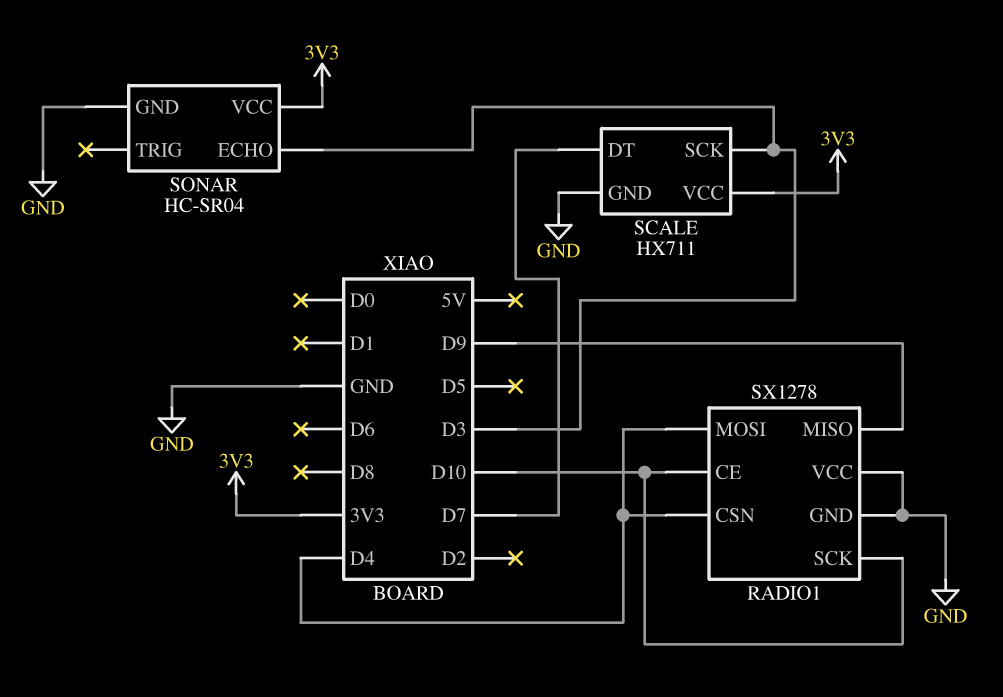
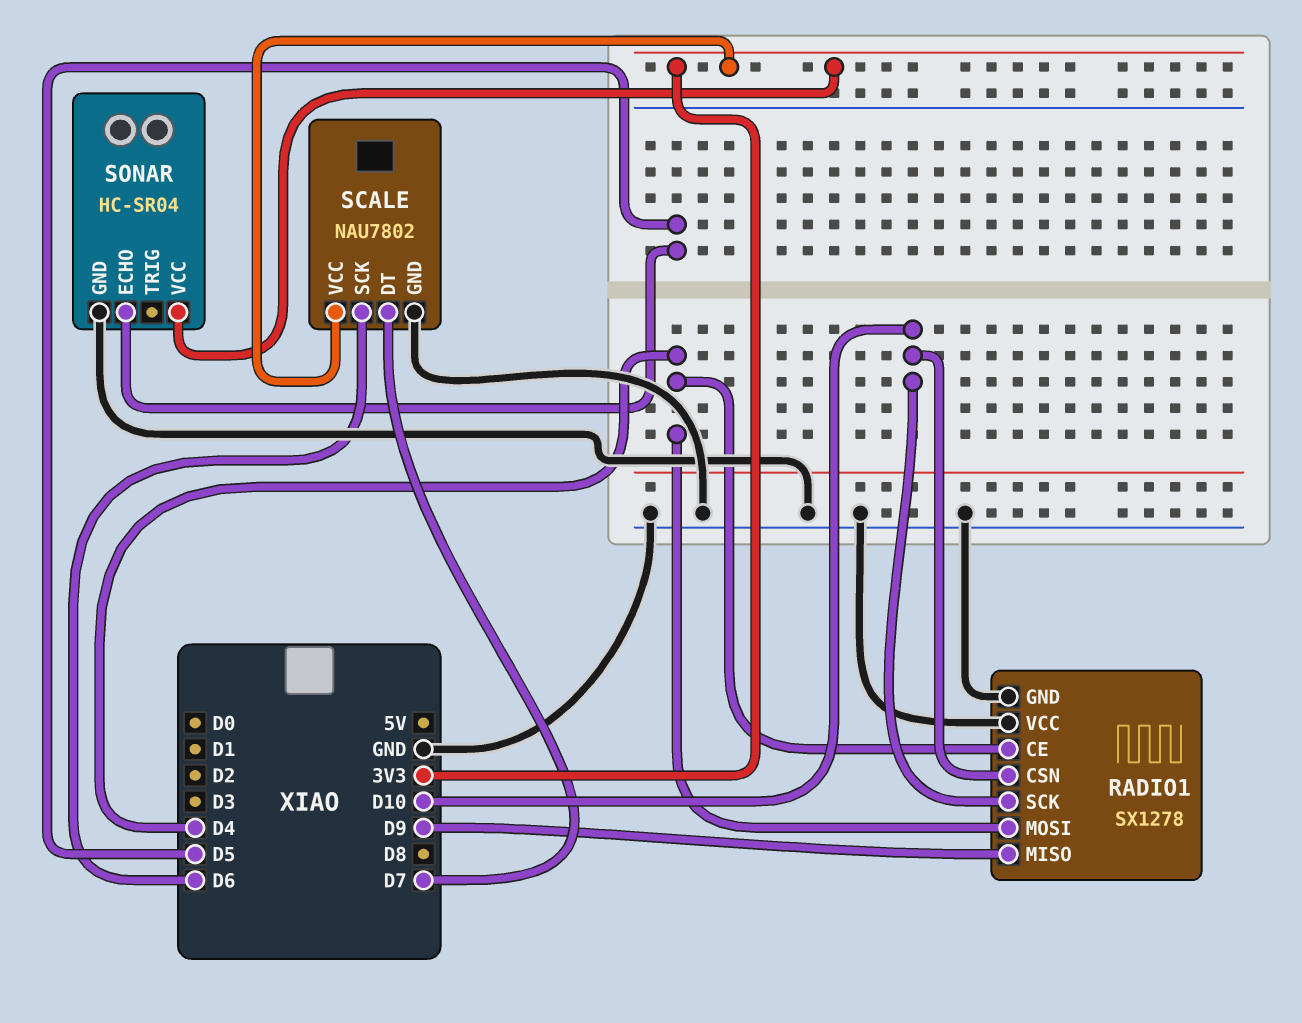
RADIO1 pin CE: D10 -> D4
RADIO1 pin CSN: D4 -> D10
SCALE: HX711 -> NAU7802
SCALE pin SCK: D3 -> D6
SONAR pin ECHO: D3 -> D5

